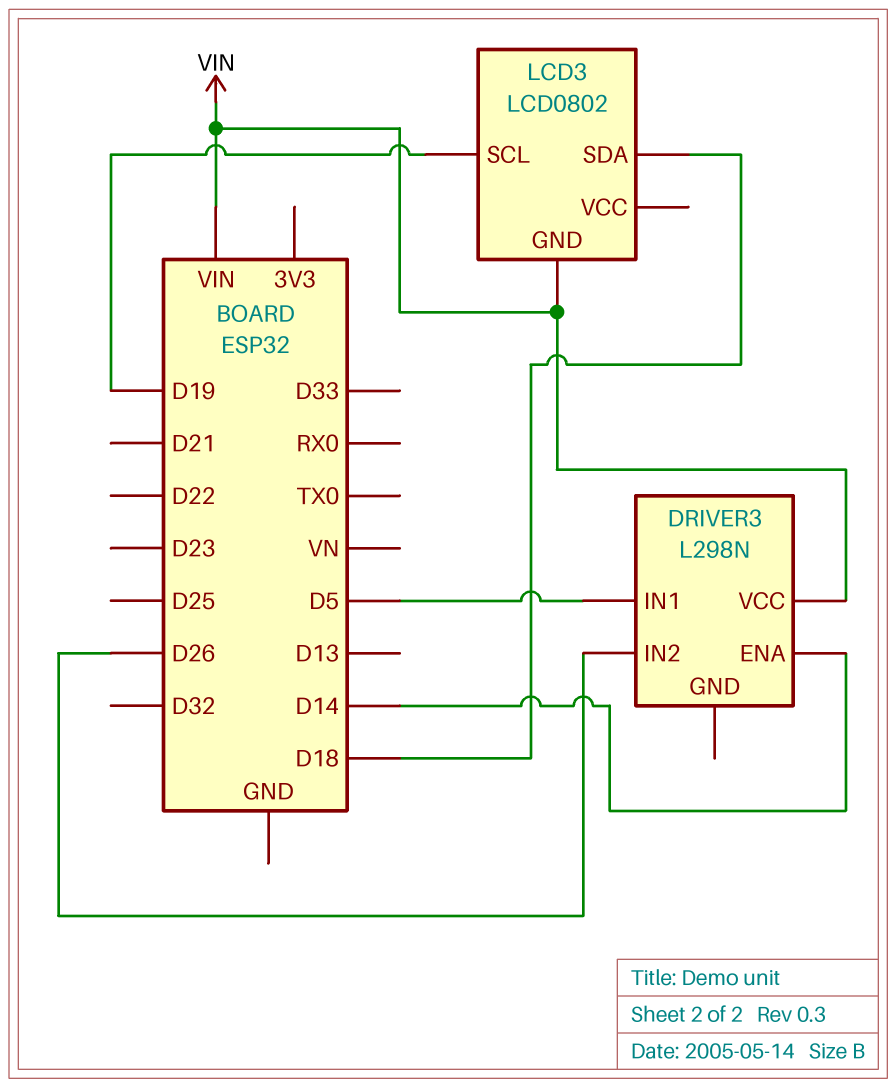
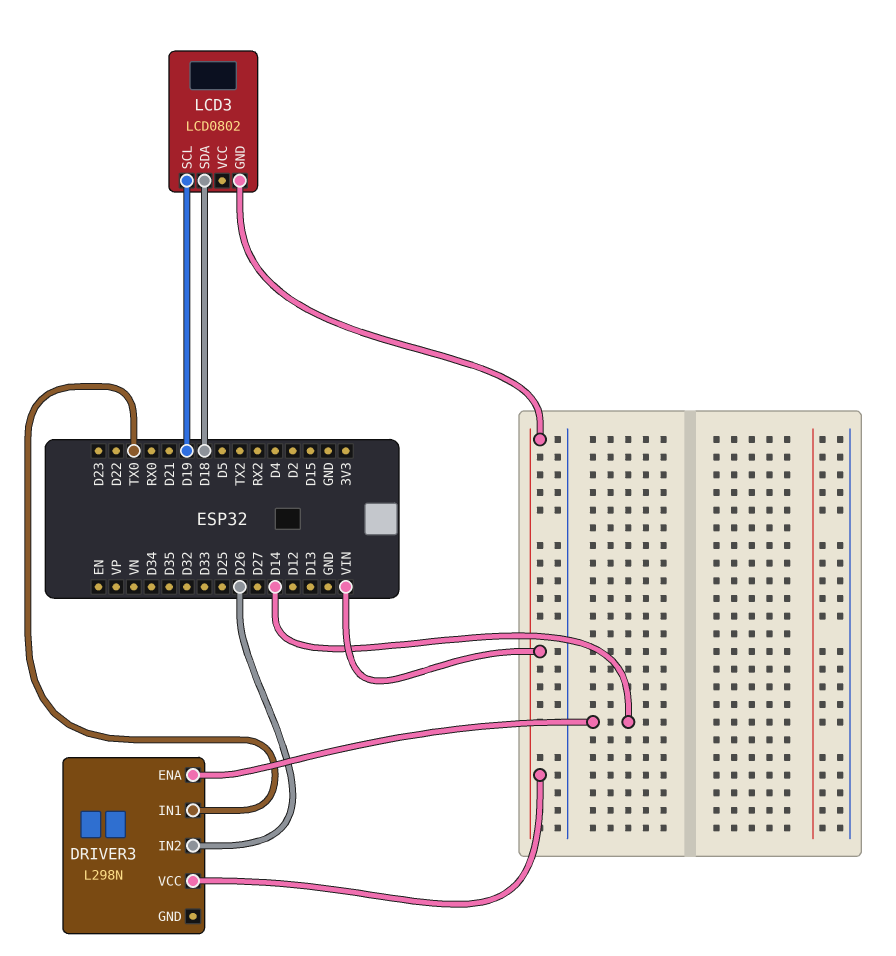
DRIVER3 pin IN1: D5 -> TX0

